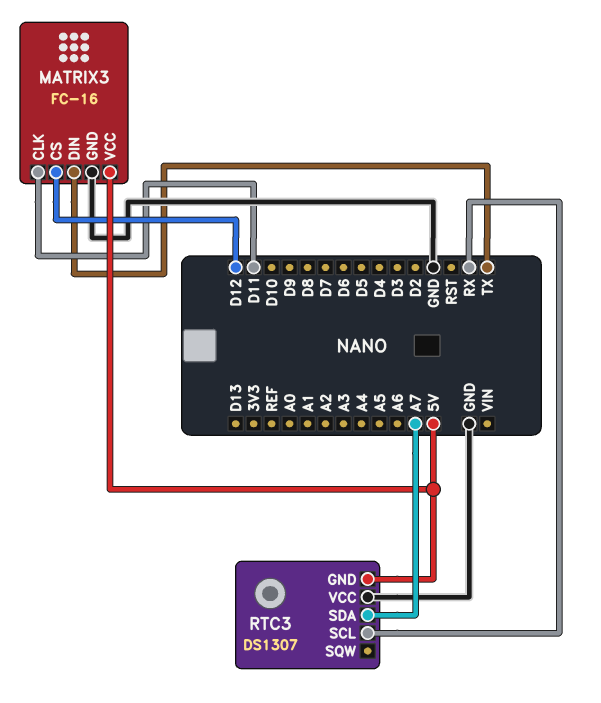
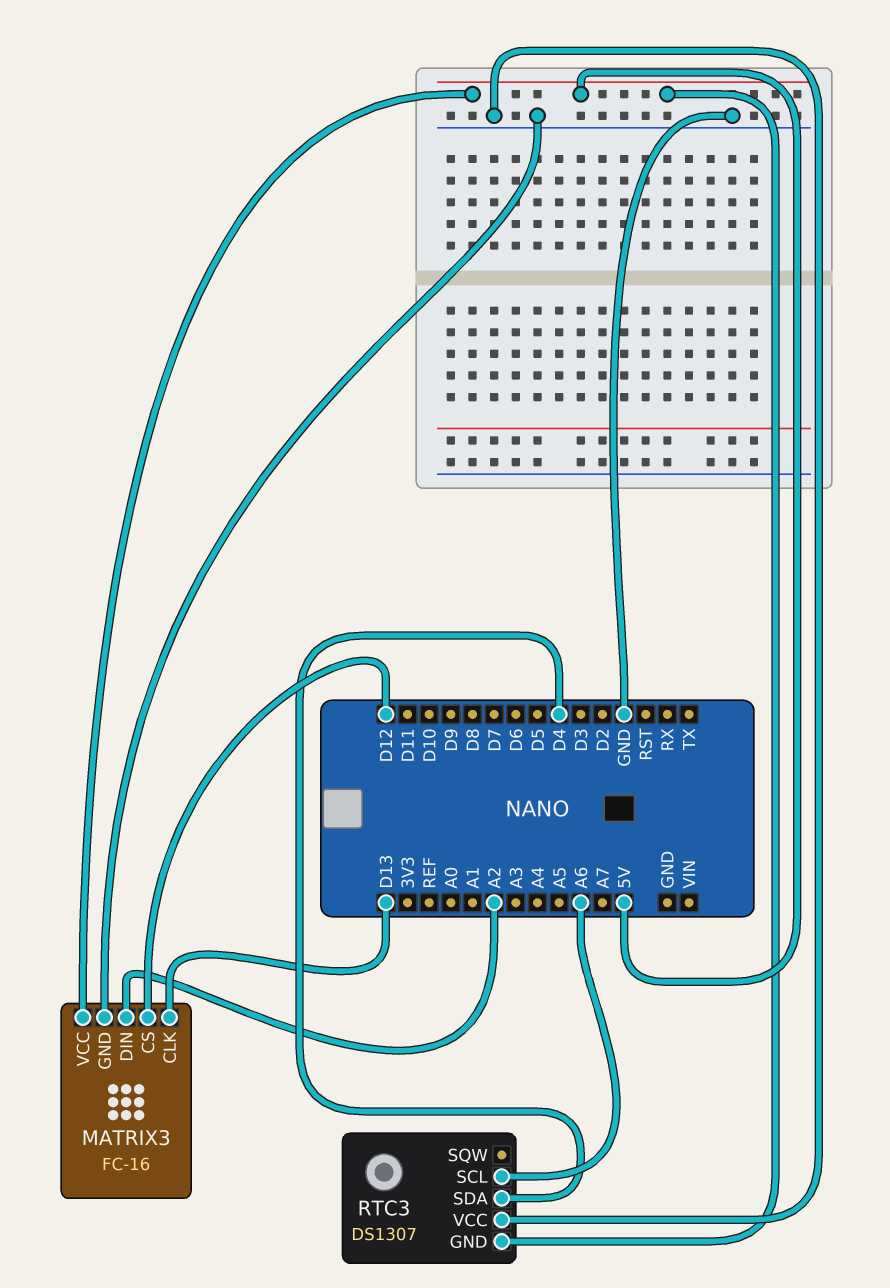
MATRIX3 pin CLK: D11 -> D13
MATRIX3 pin DIN: TX -> A2
RTC3 pin SCL: RX -> A6
RTC3 pin SDA: A7 -> D4

